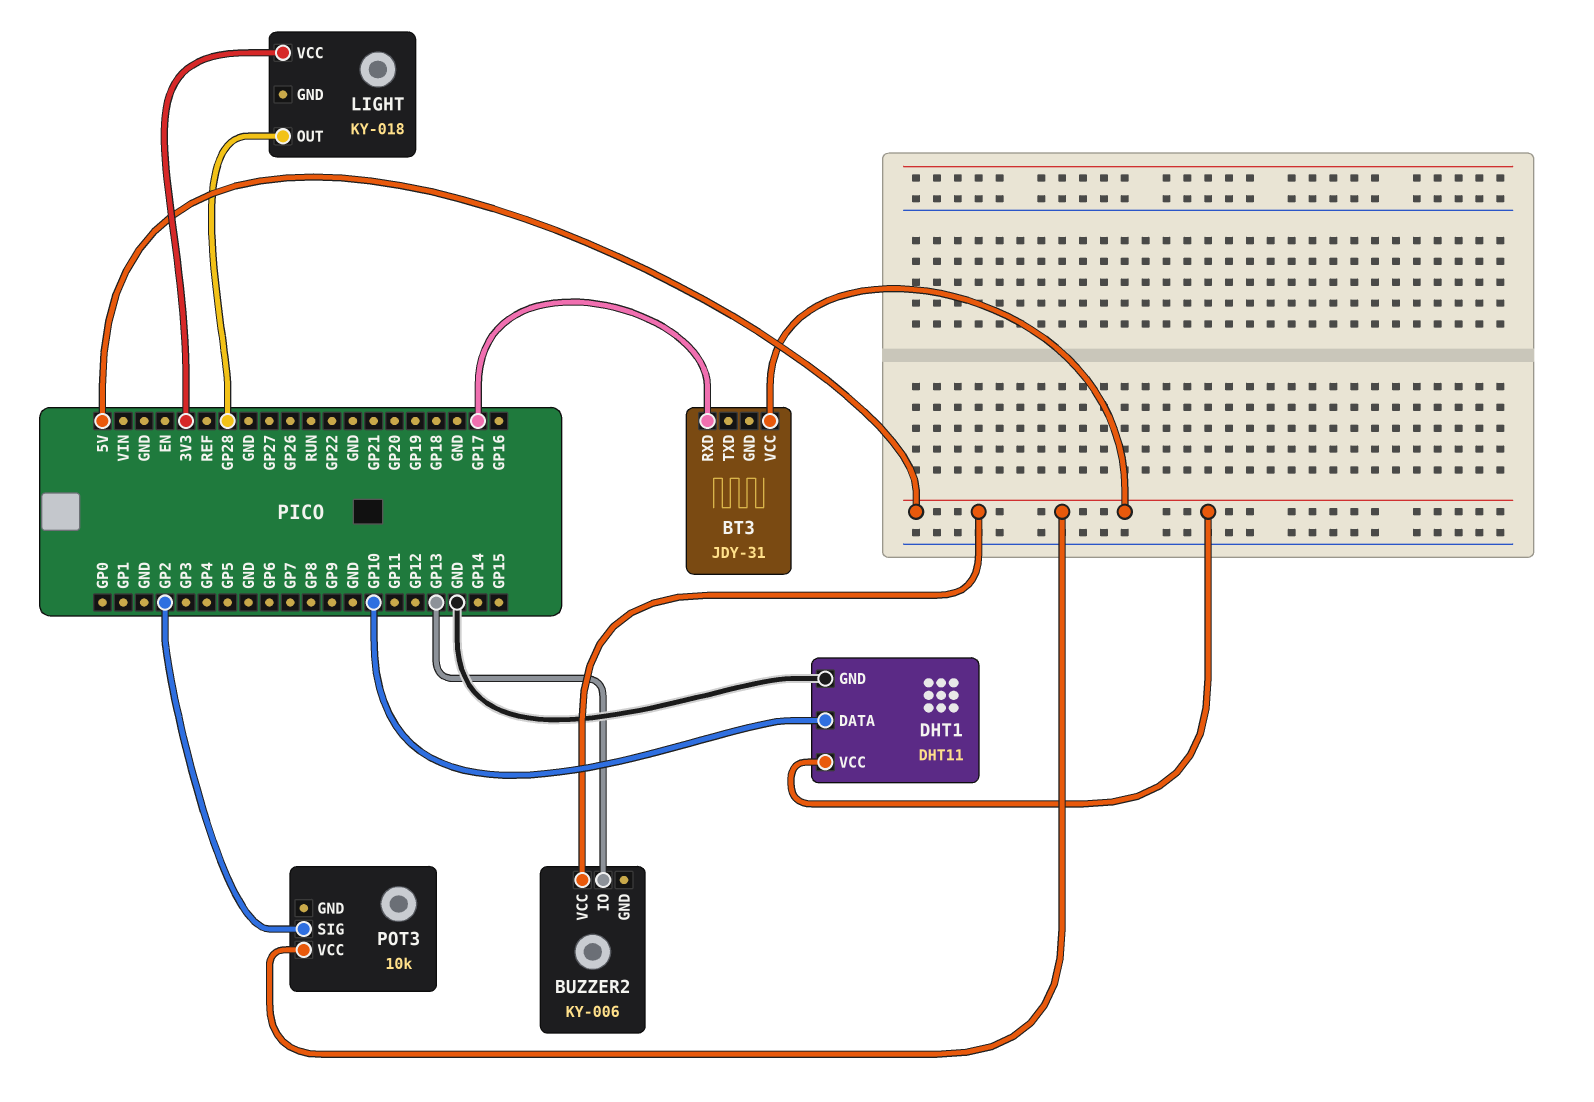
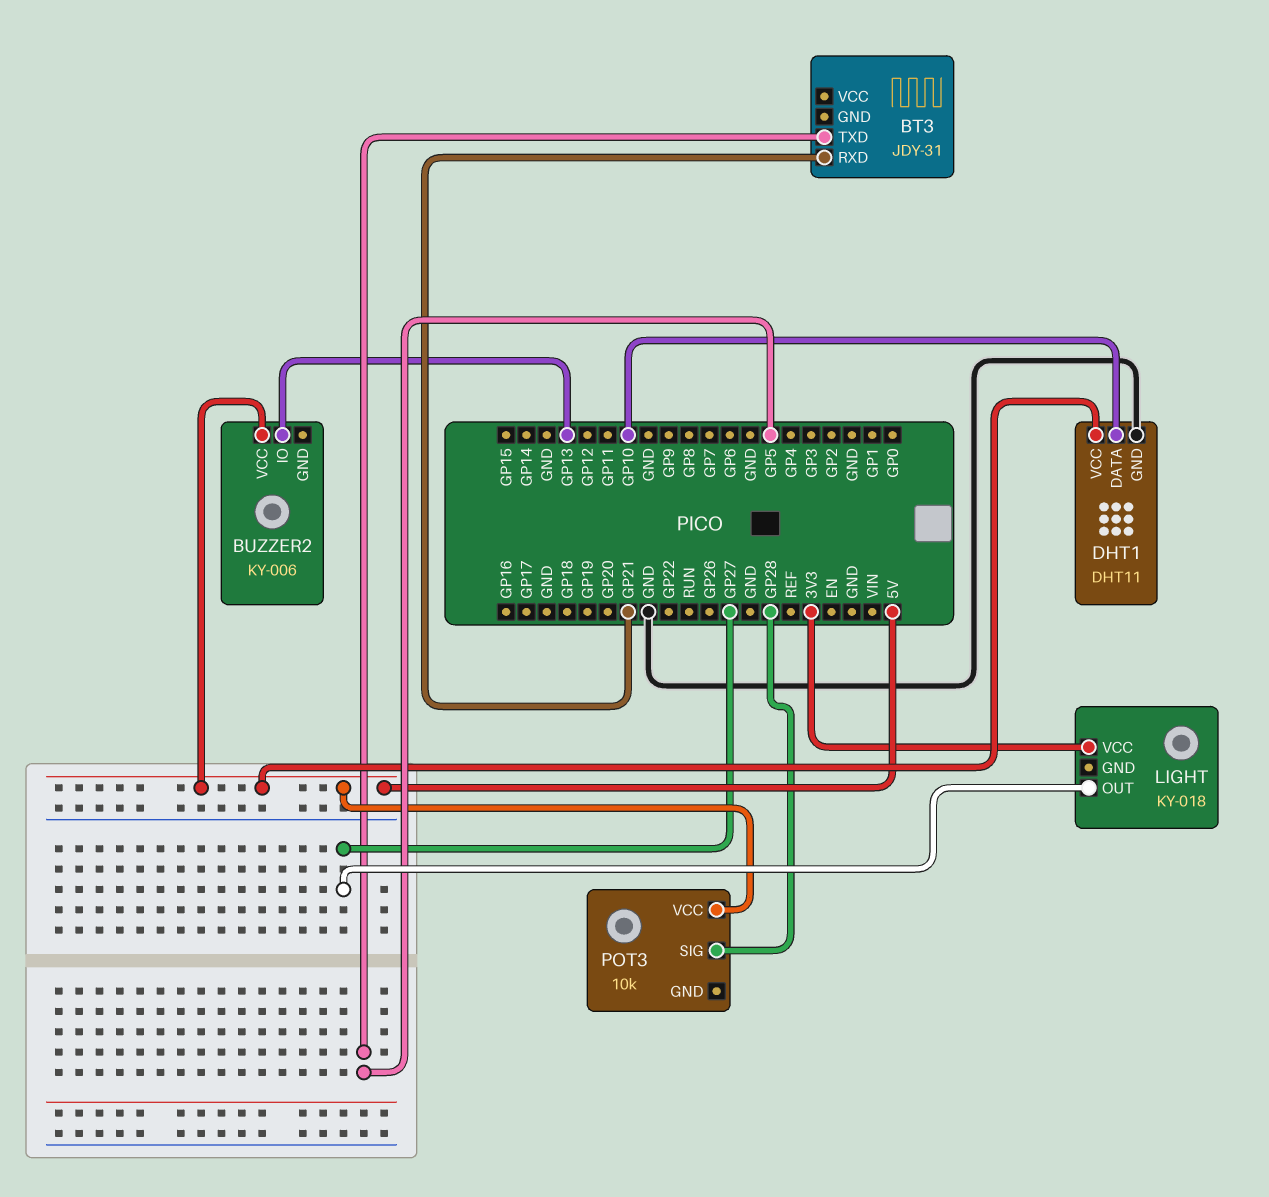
BT3 pin RXD: GP17 -> GP21
BT3 pin TXD: none -> GP5
BT3 pin VCC: 5V -> none
LIGHT pin OUT: GP28 -> GP27
POT3 pin SIG: GP2 -> GP28

